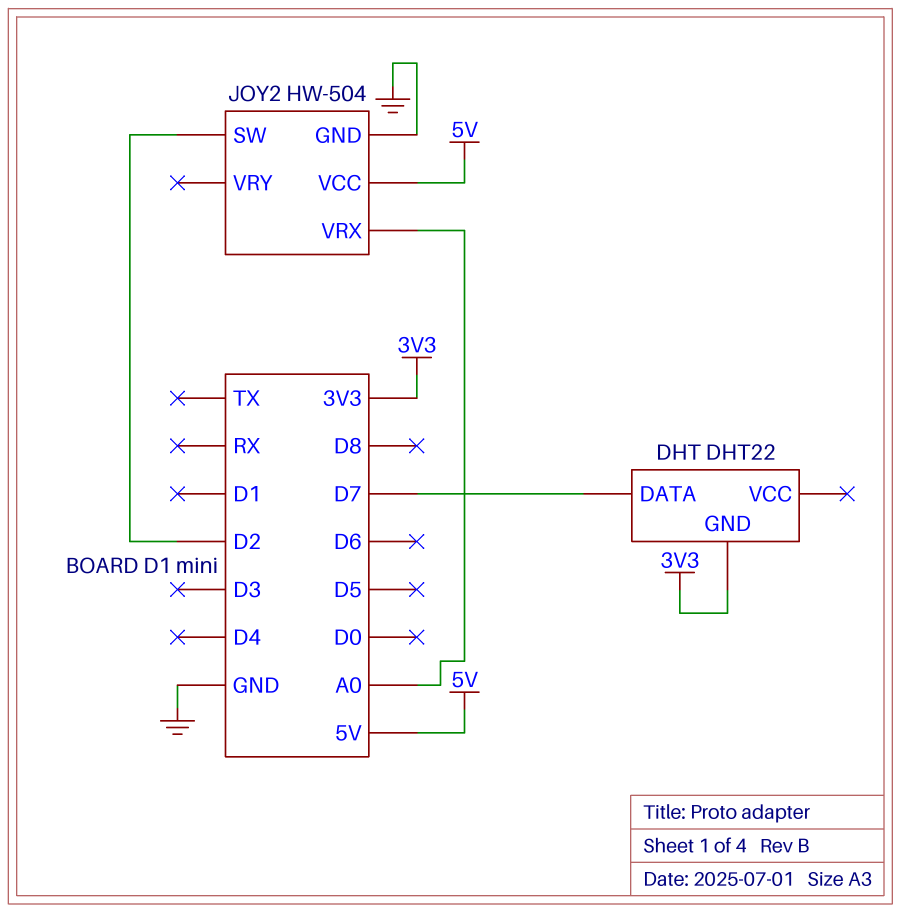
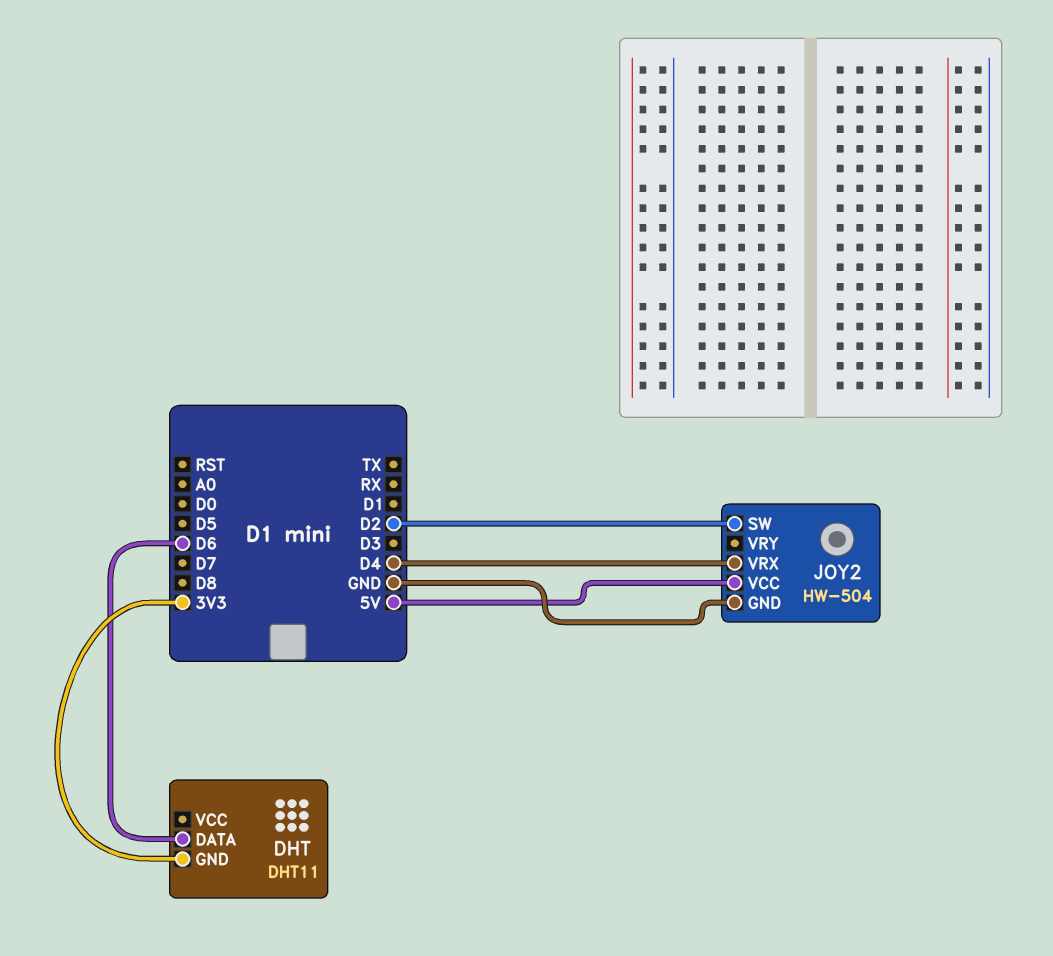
DHT: DHT22 -> DHT11
DHT pin DATA: D7 -> D6
JOY2 pin VRX: A0 -> D4

